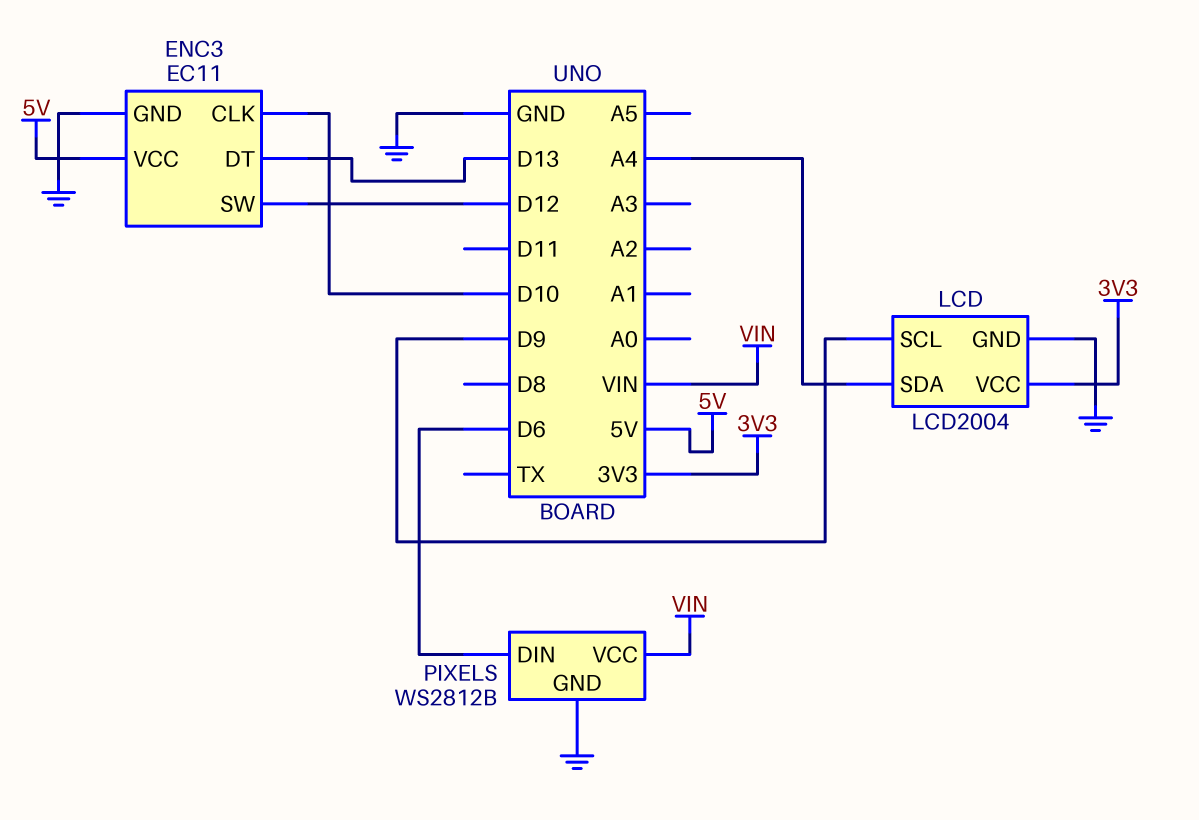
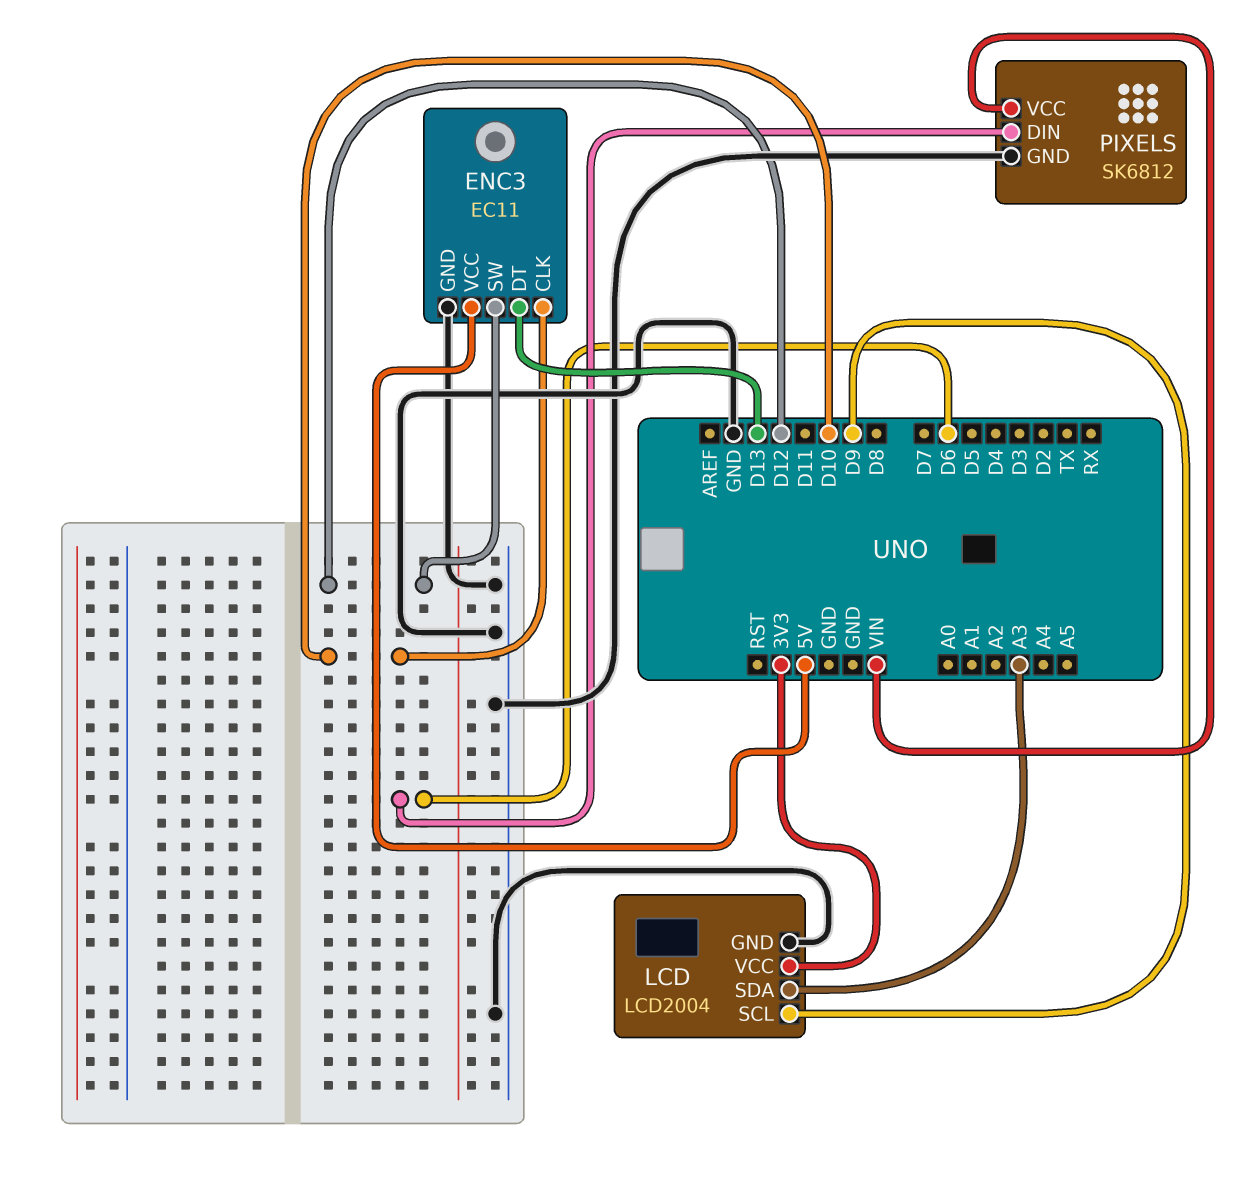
LCD pin SDA: A4 -> A3
PIXELS: WS2812B -> SK6812

